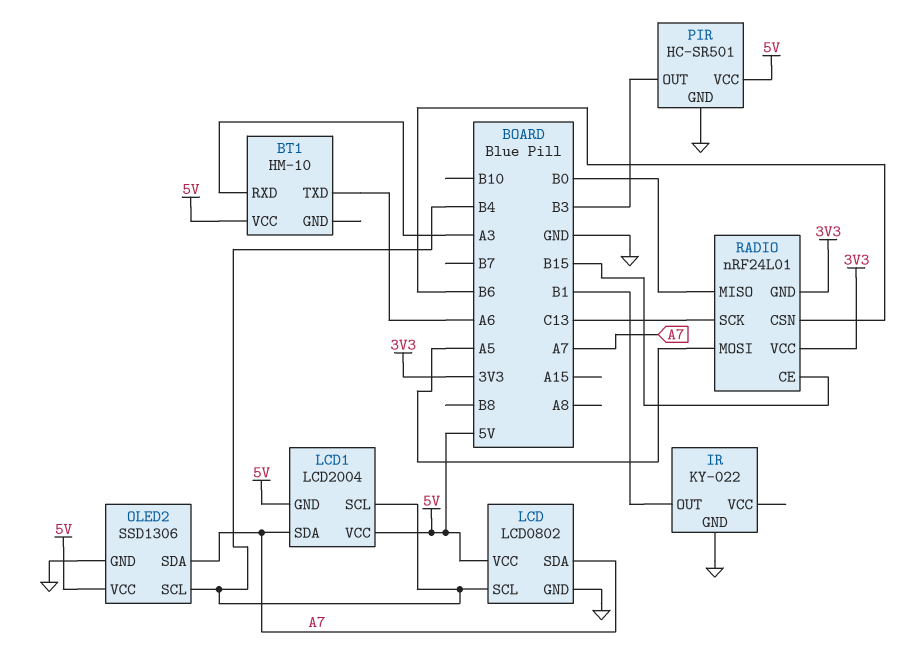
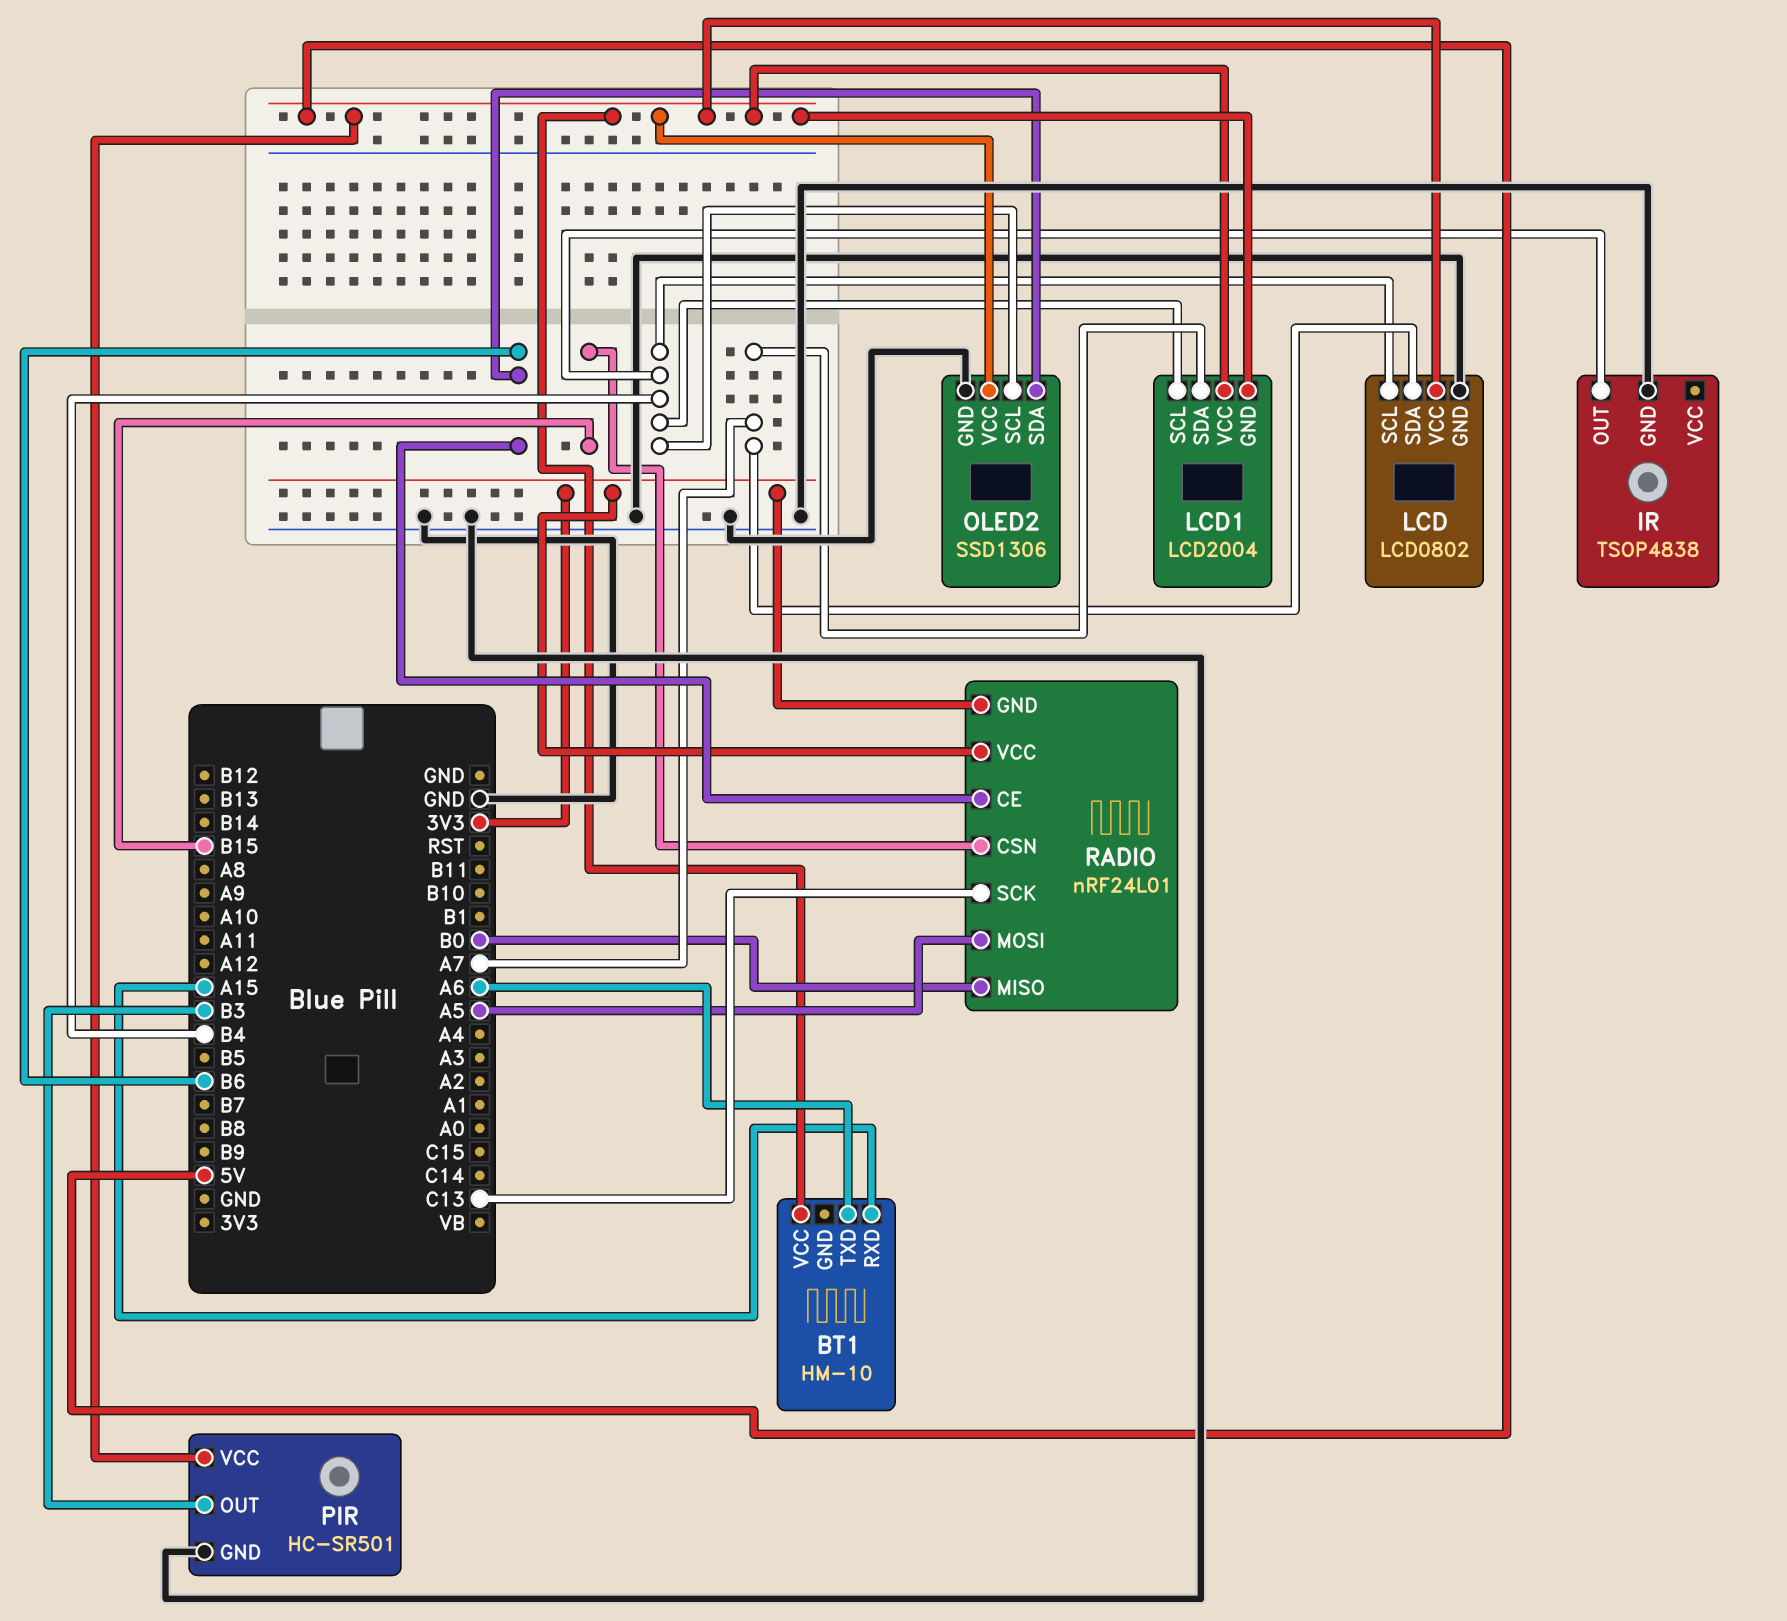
BT1 pin RXD: A3 -> A15
IR: KY-022 -> TSOP4838
IR pin OUT: B1 -> B4
OLED2 pin SDA: A7 -> B6
RADIO pin CE: B15 -> B6
RADIO pin CSN: B6 -> B15

